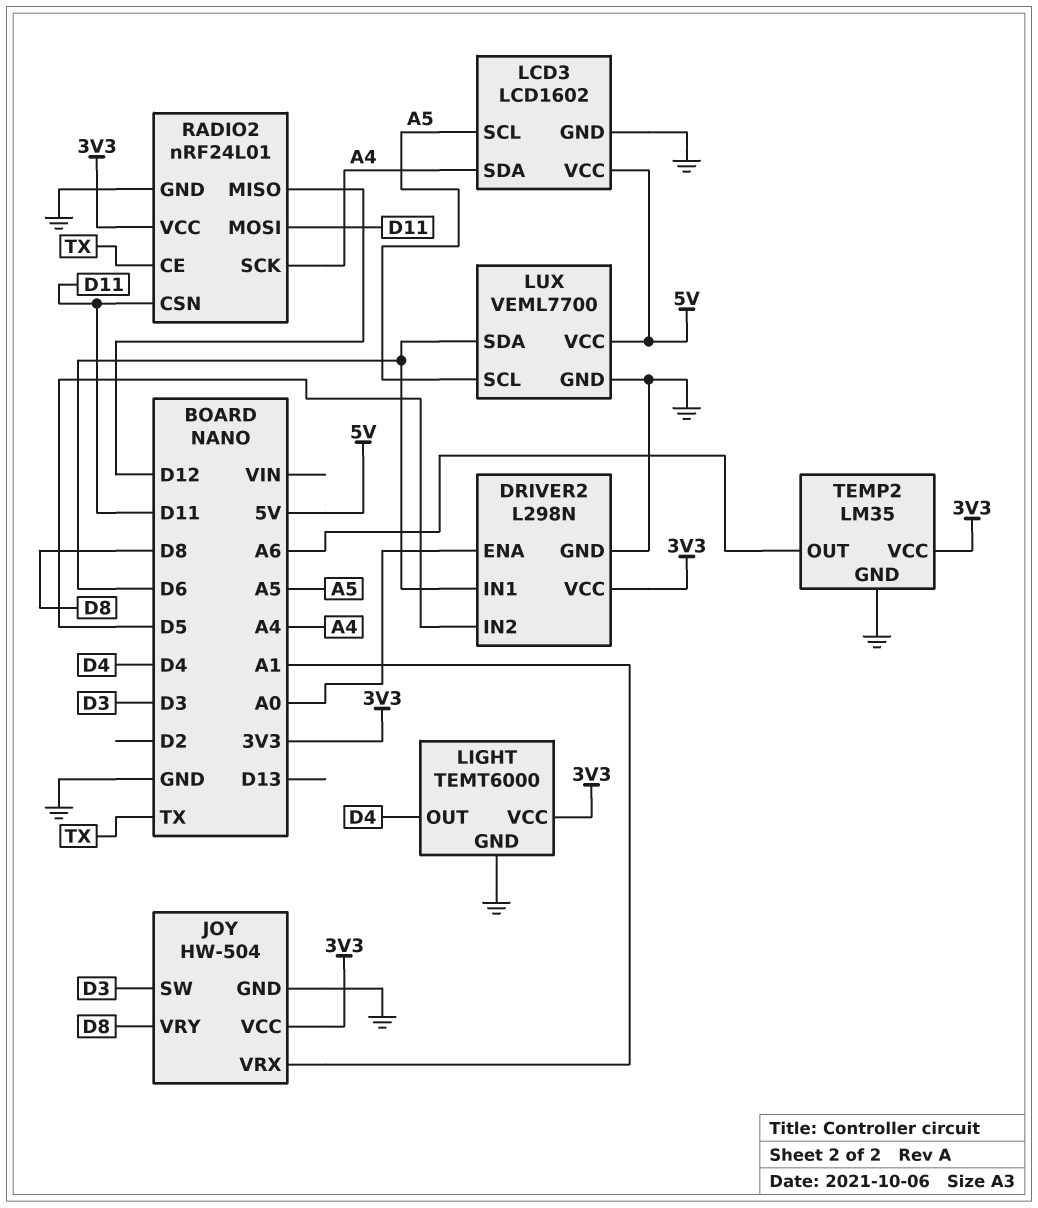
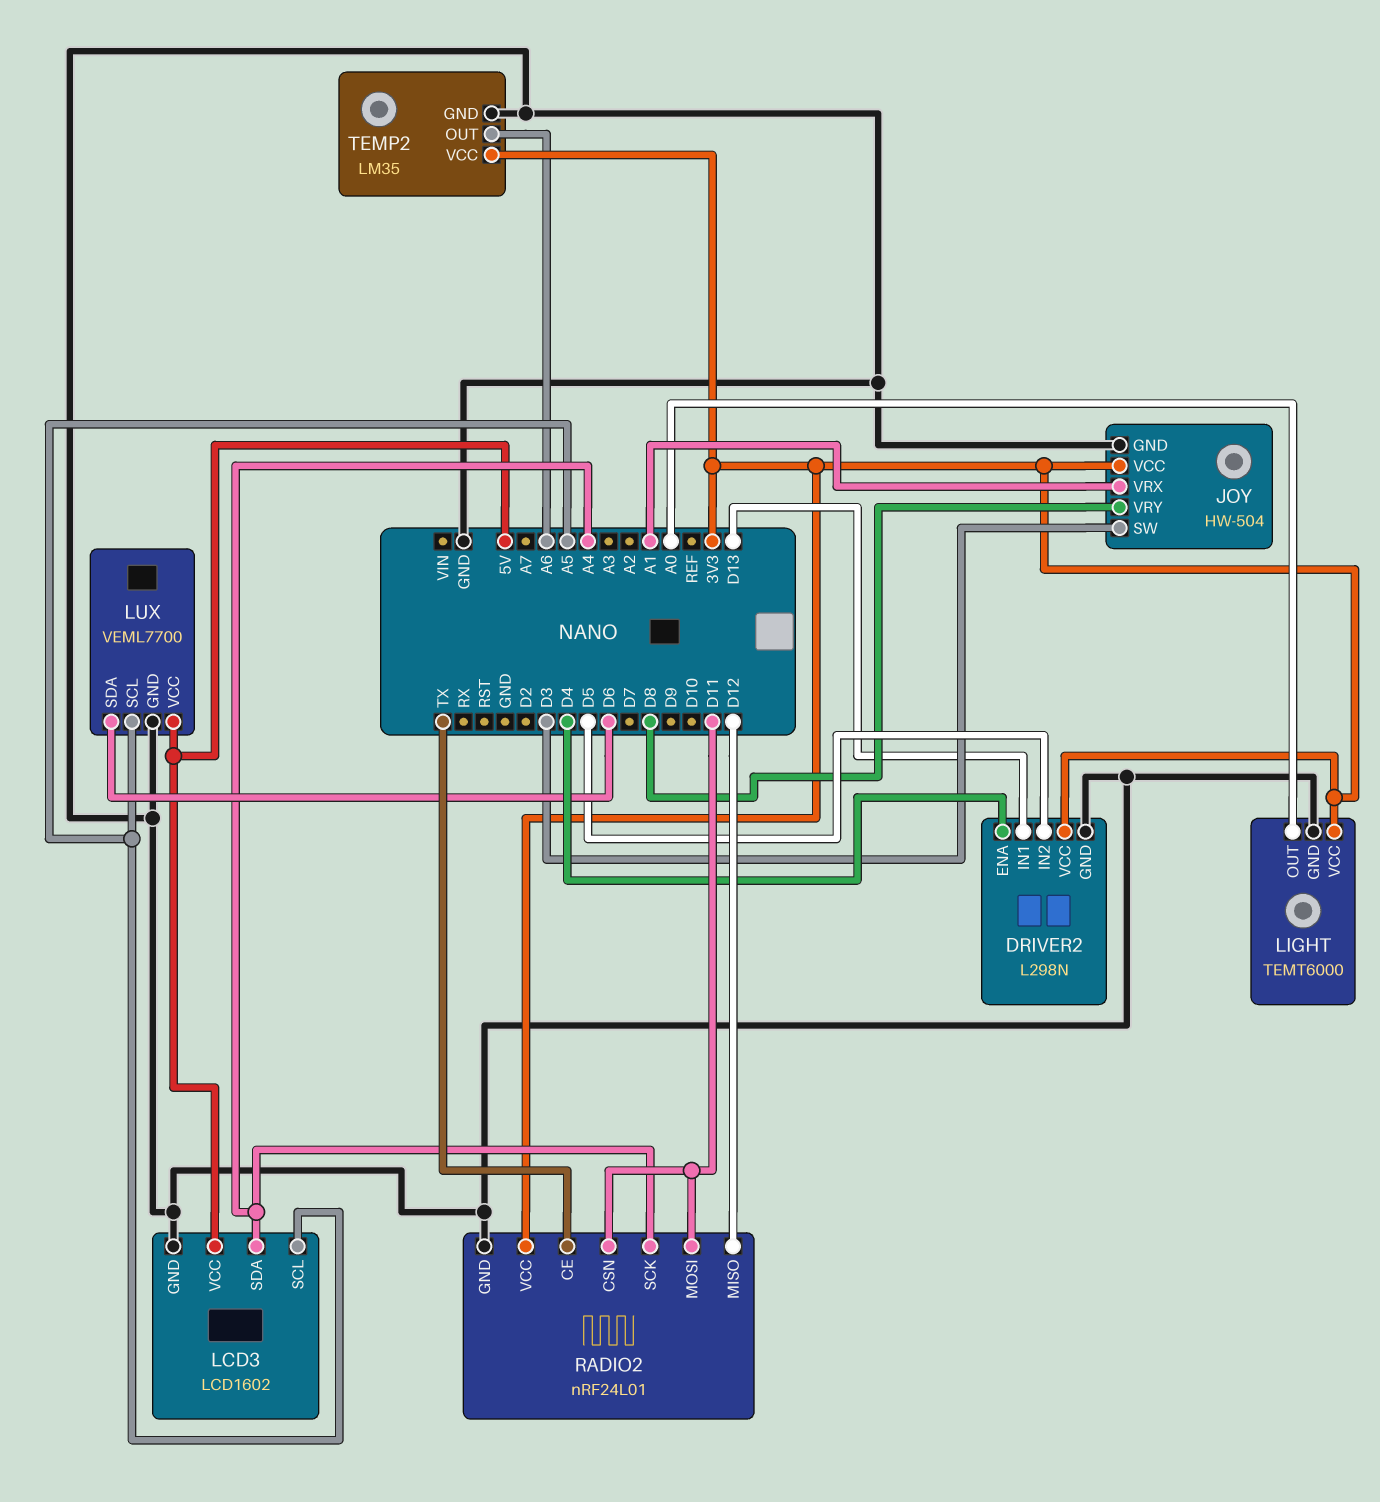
DRIVER2 pin ENA: A0 -> D4
DRIVER2 pin IN1: D6 -> D13
LIGHT pin OUT: D4 -> A0

